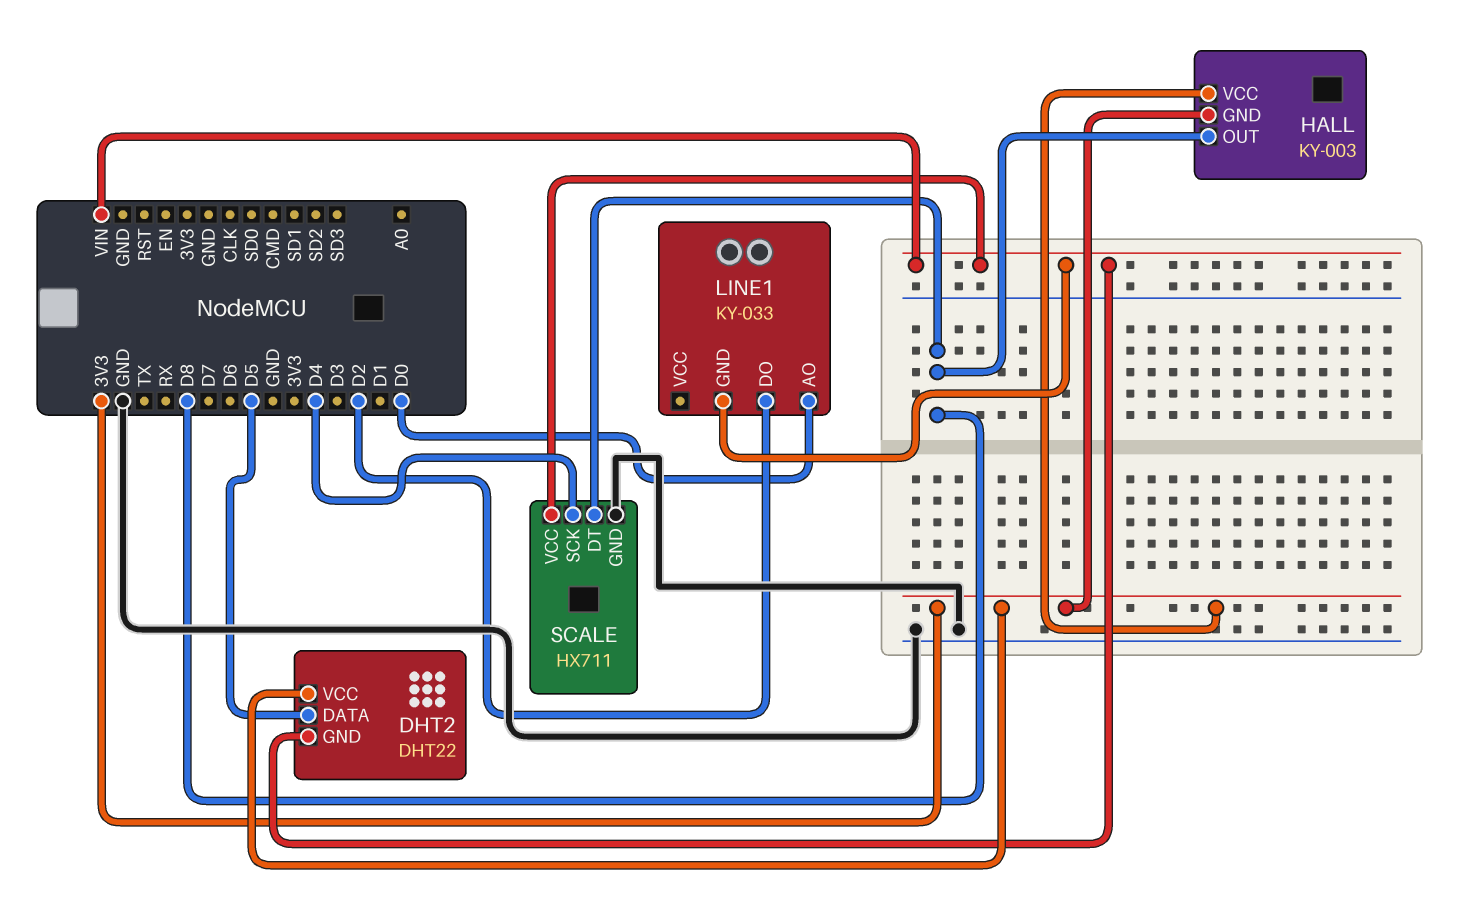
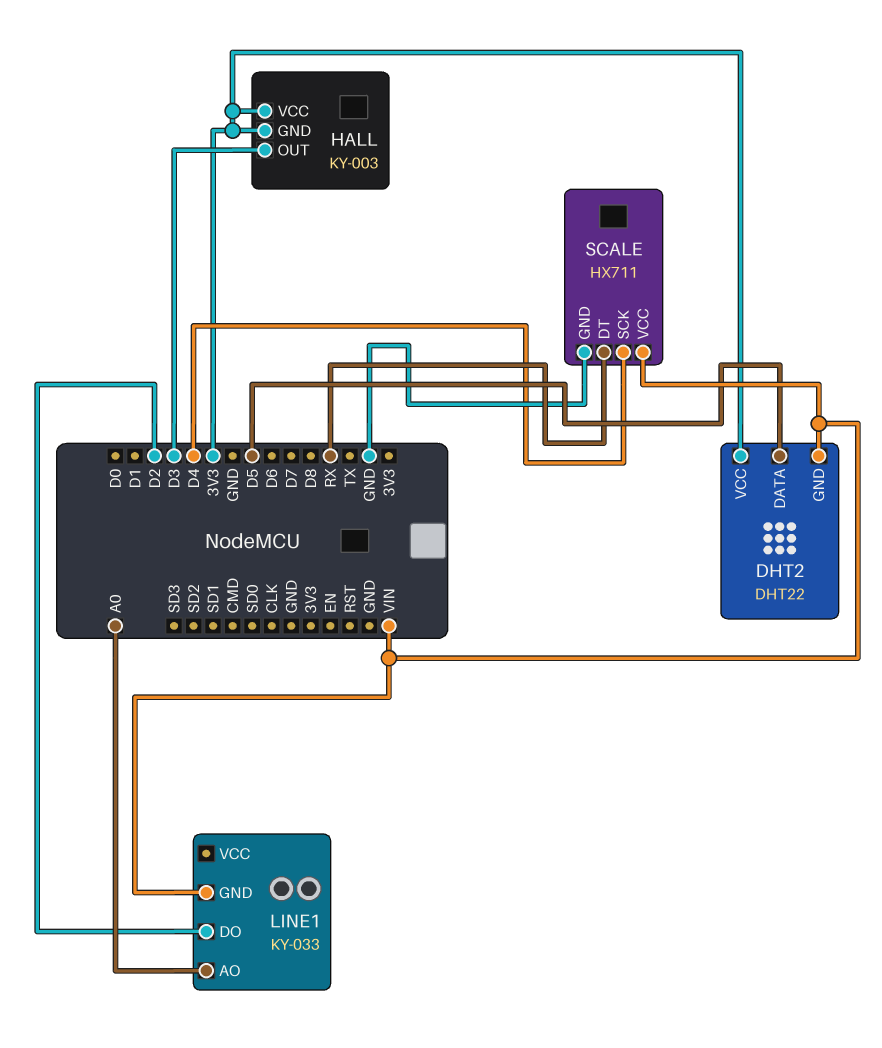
HALL pin OUT: D8 -> D3
LINE1 pin AO: D0 -> A0
SCALE pin DT: D8 -> RX

